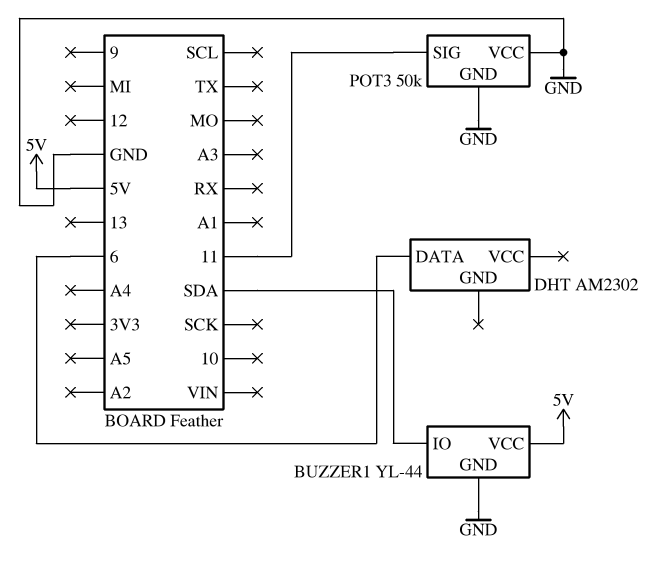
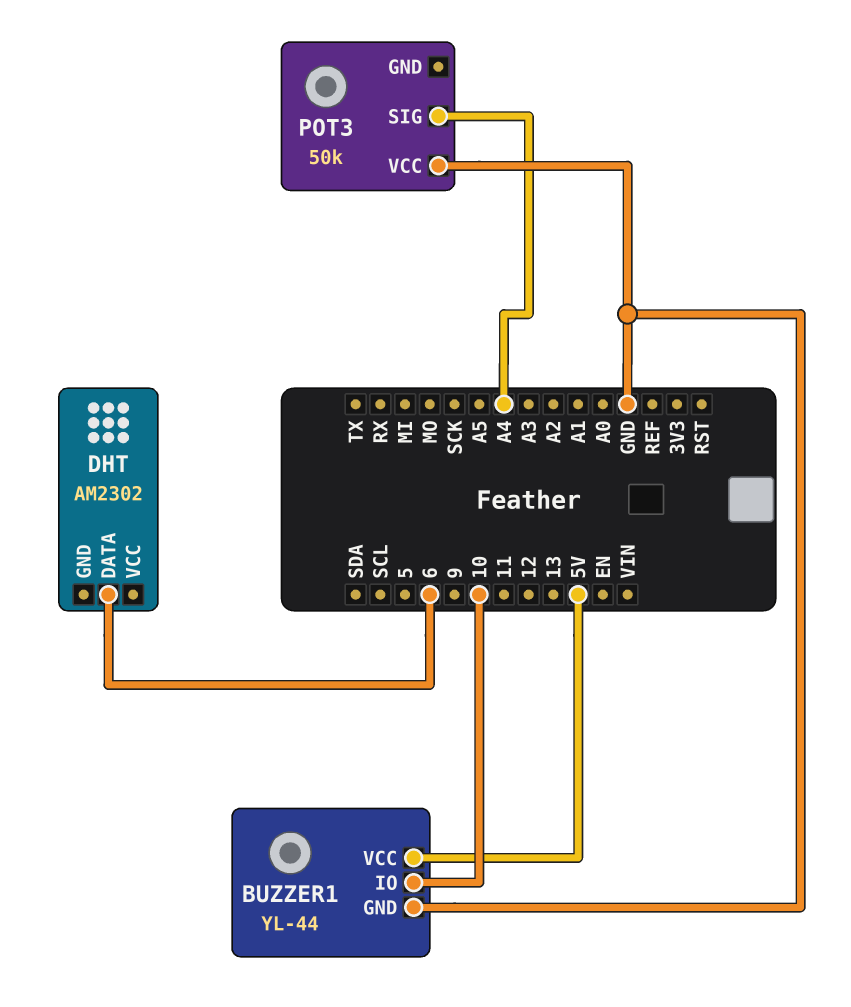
BUZZER1 pin IO: SDA -> 10
POT3 pin GND: GND -> none
POT3 pin SIG: 11 -> A4

